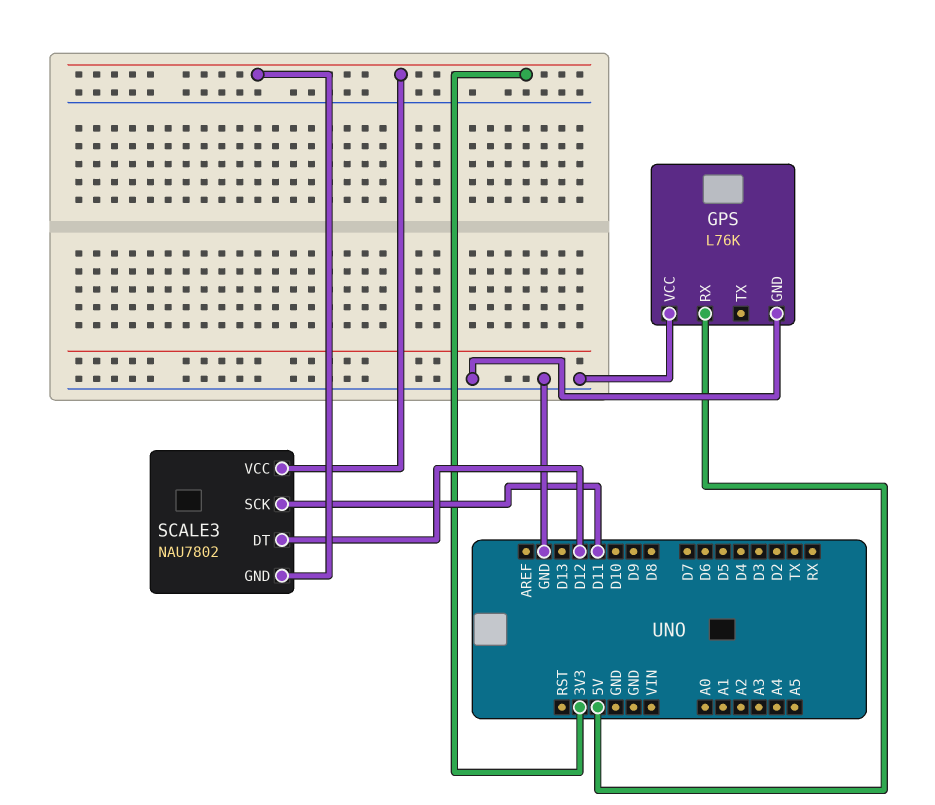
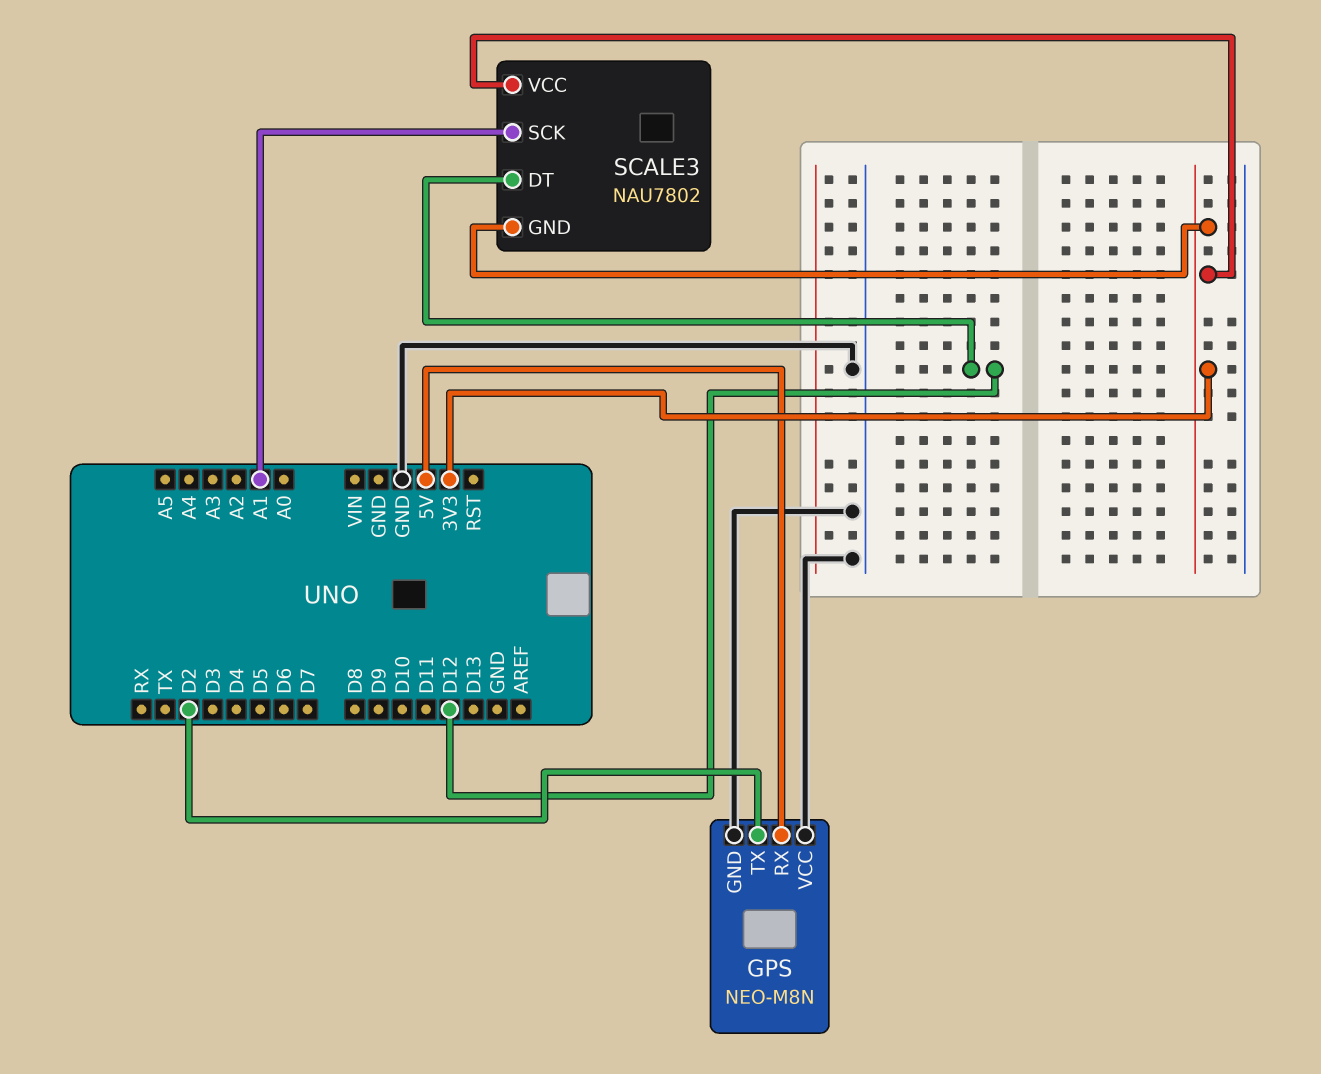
GPS: L76K -> NEO-M8N
GPS pin TX: none -> D2
SCALE3 pin SCK: D11 -> A1

